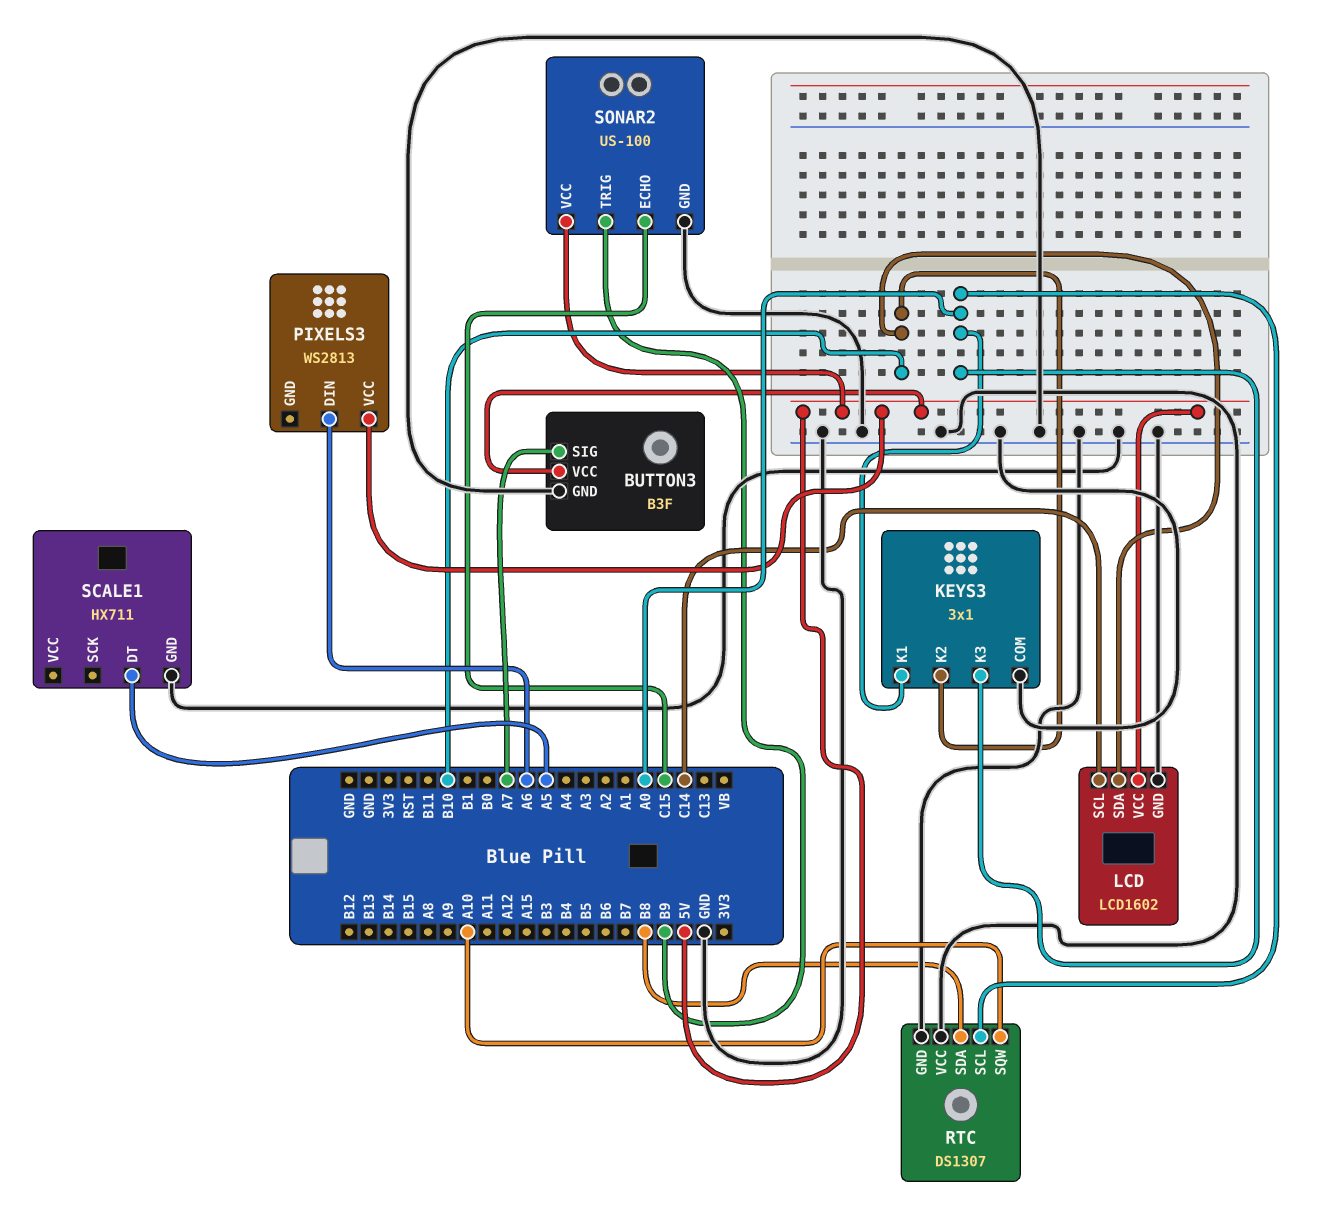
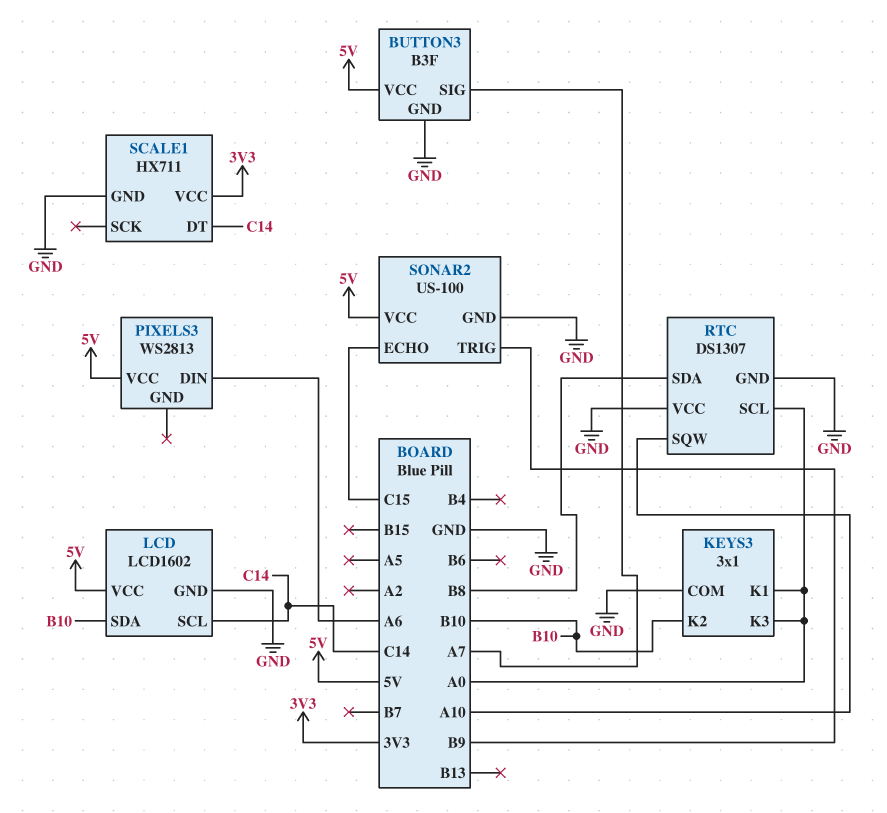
SCALE1 pin DT: A5 -> C14
SCALE1 pin VCC: none -> 3V3

